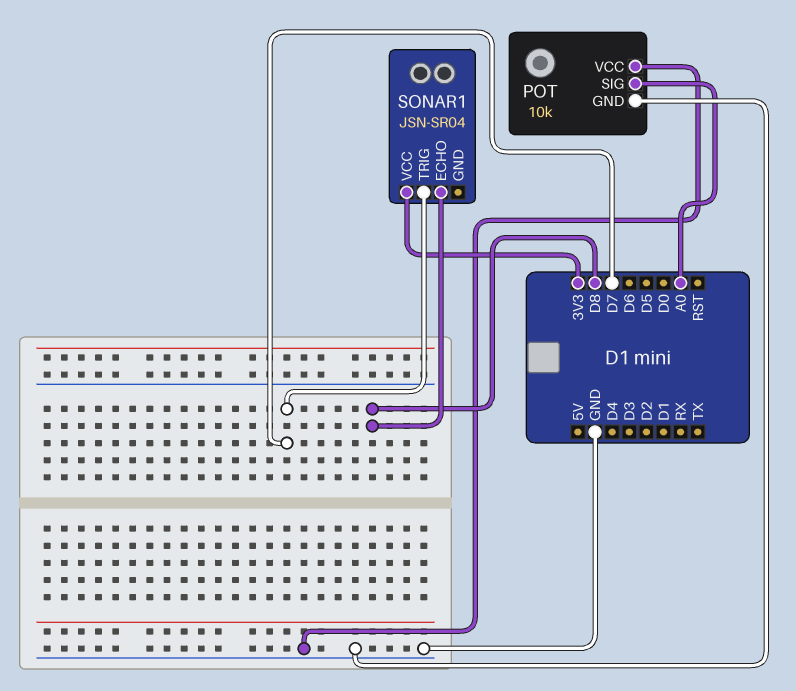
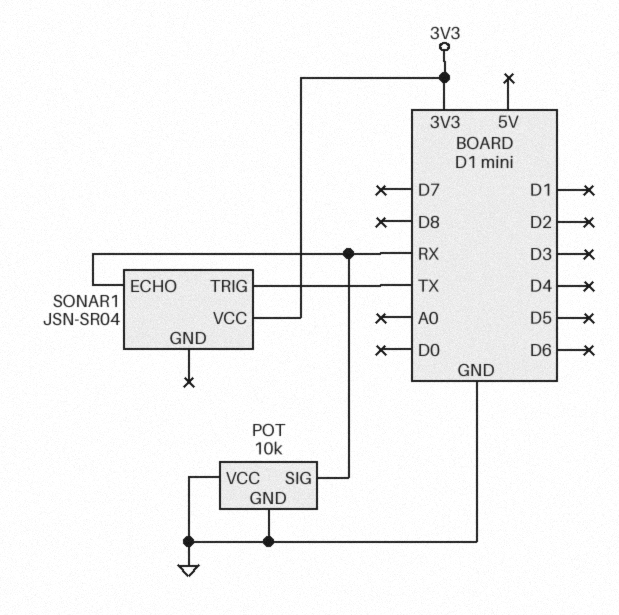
POT pin SIG: A0 -> RX
SONAR1 pin ECHO: D8 -> RX
SONAR1 pin TRIG: D7 -> TX

